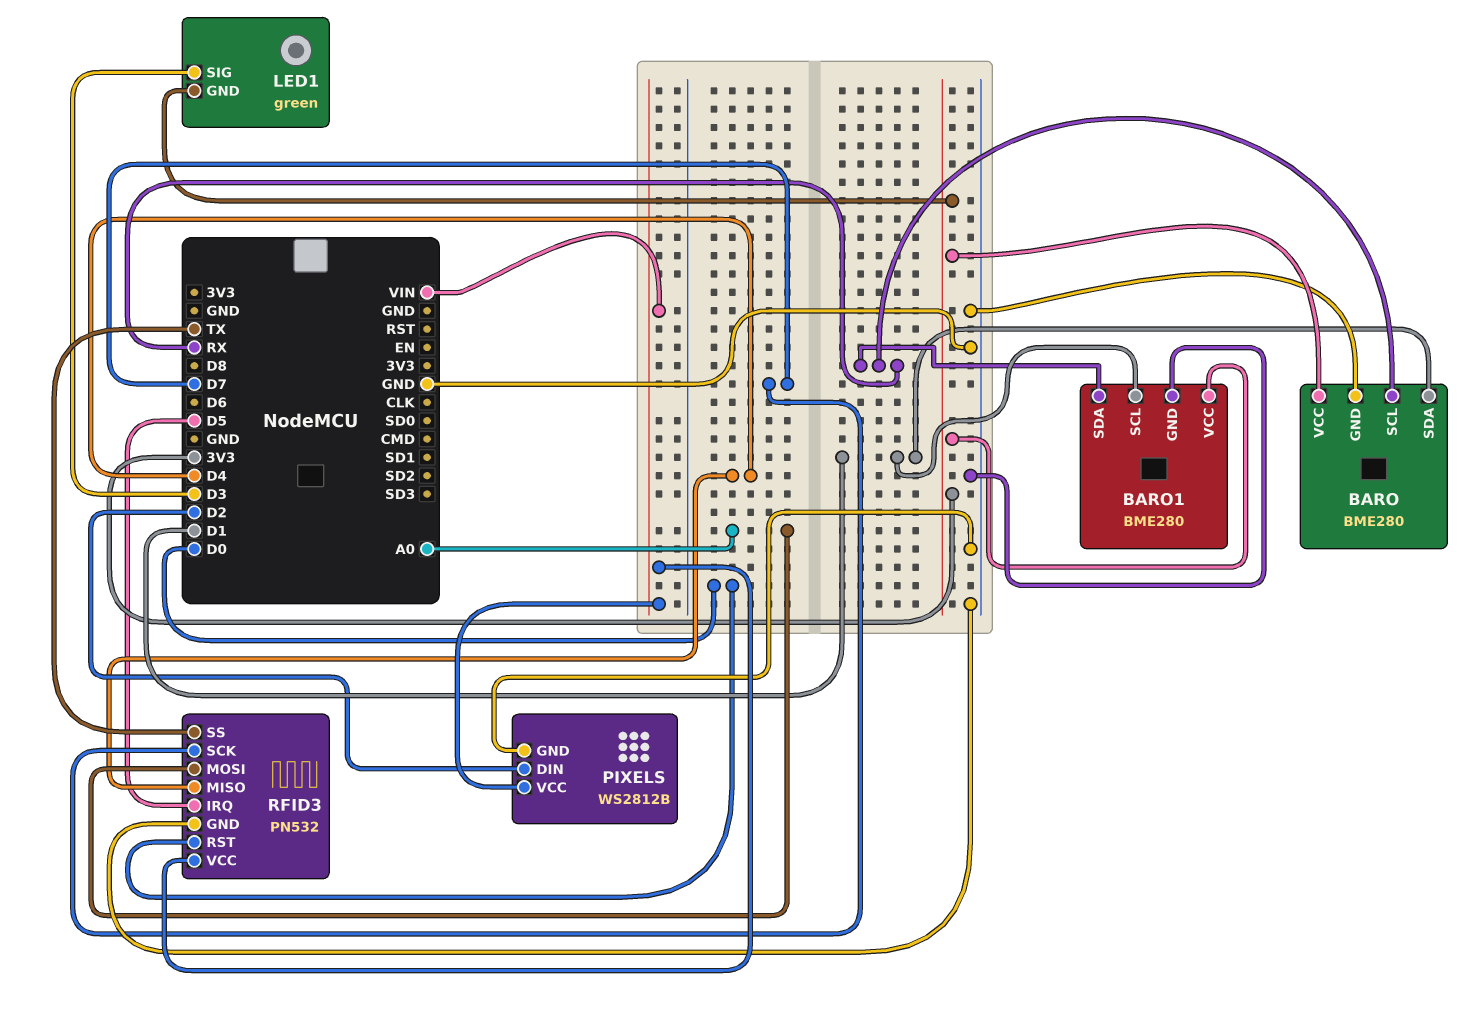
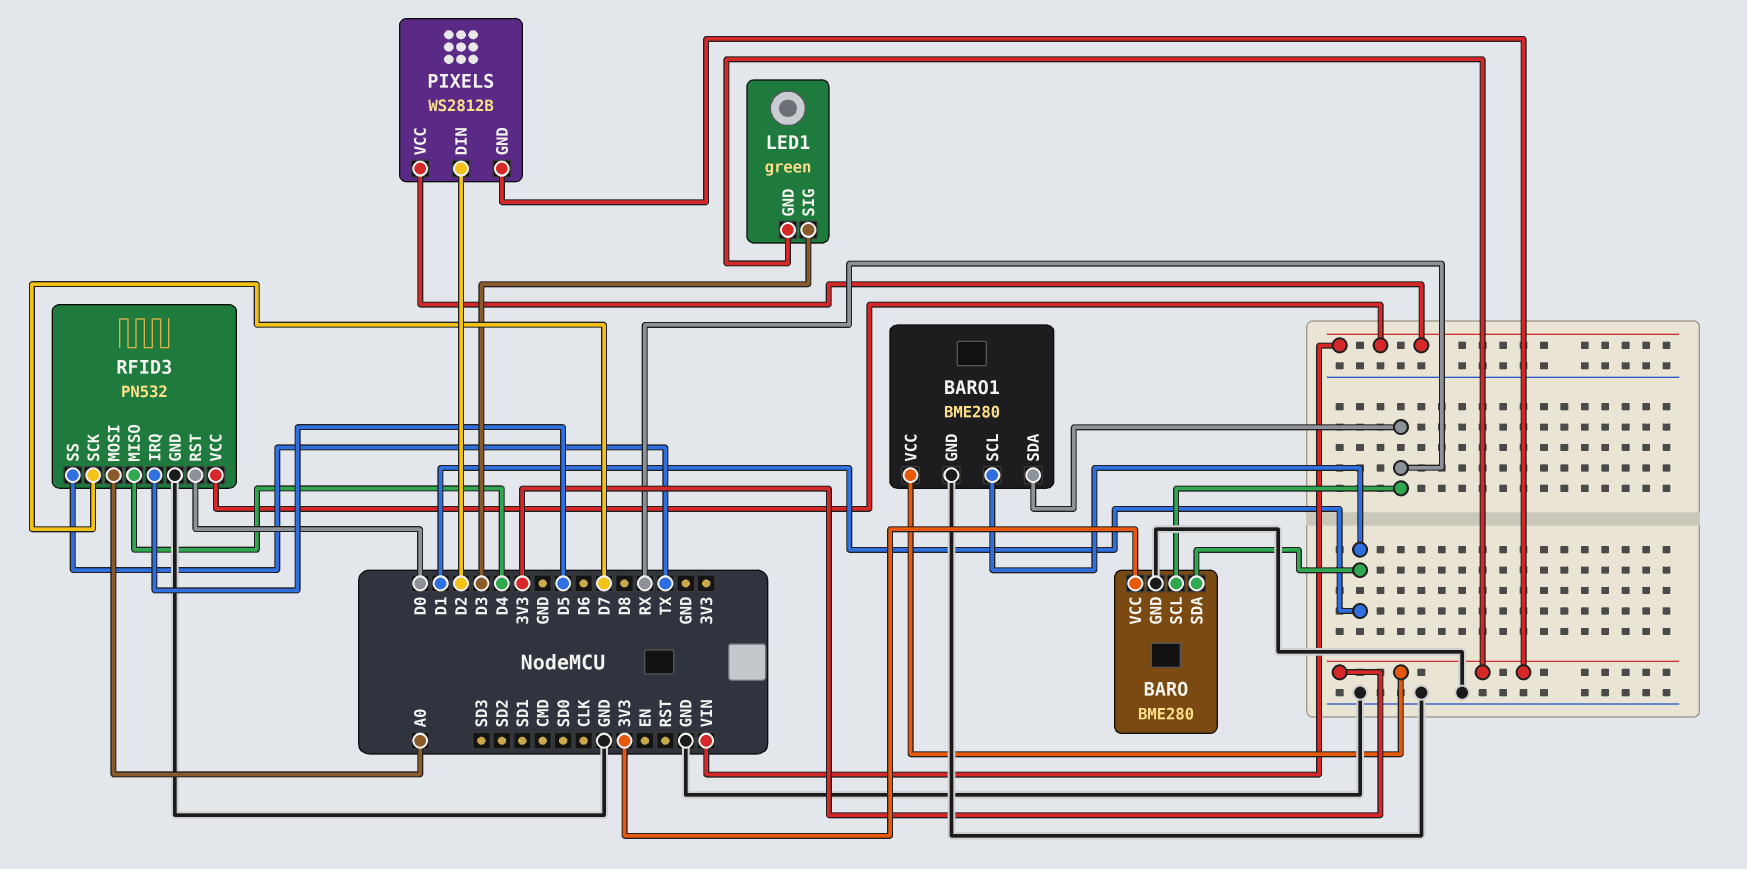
PIXELS pin GND: GND -> 3V3

